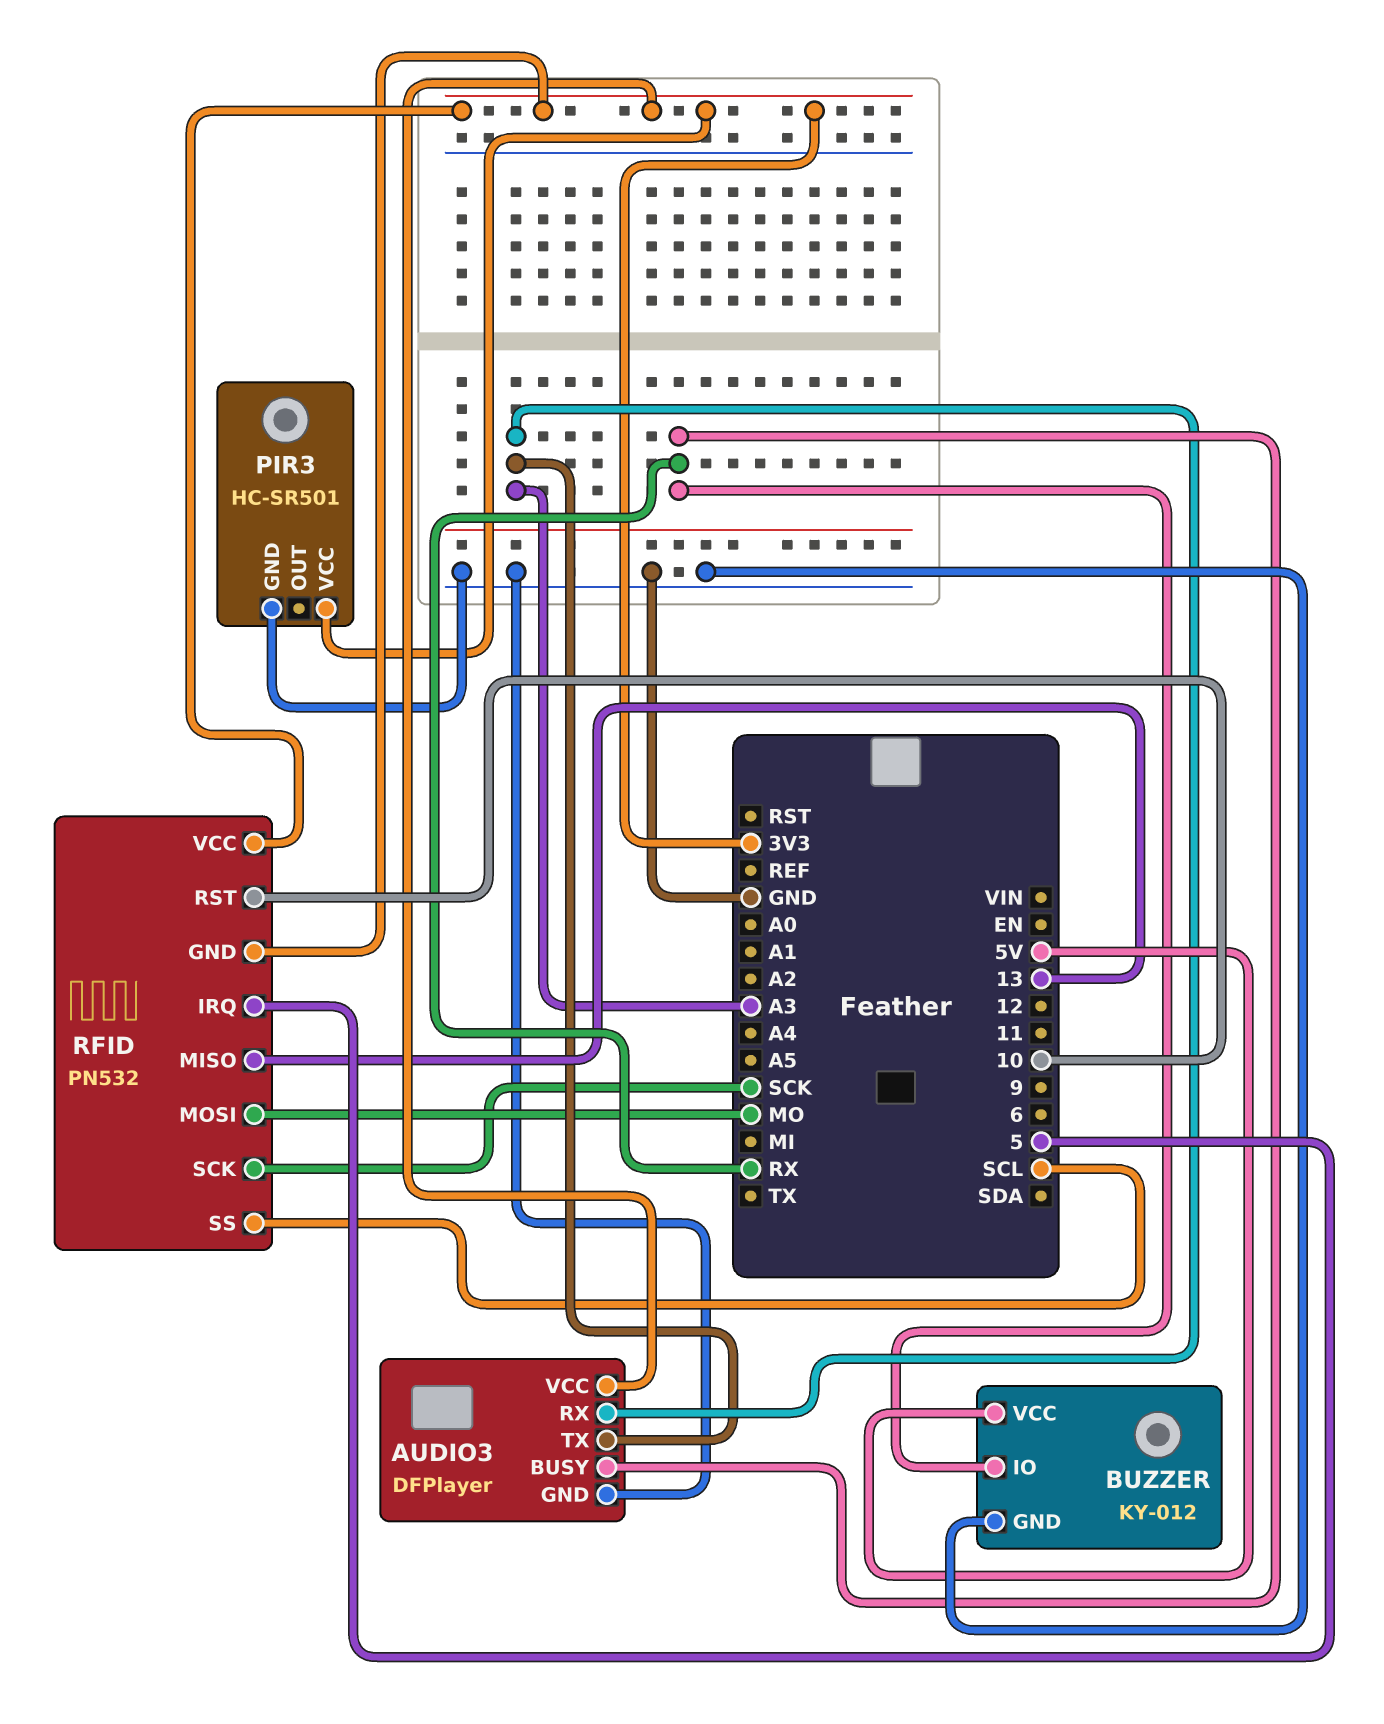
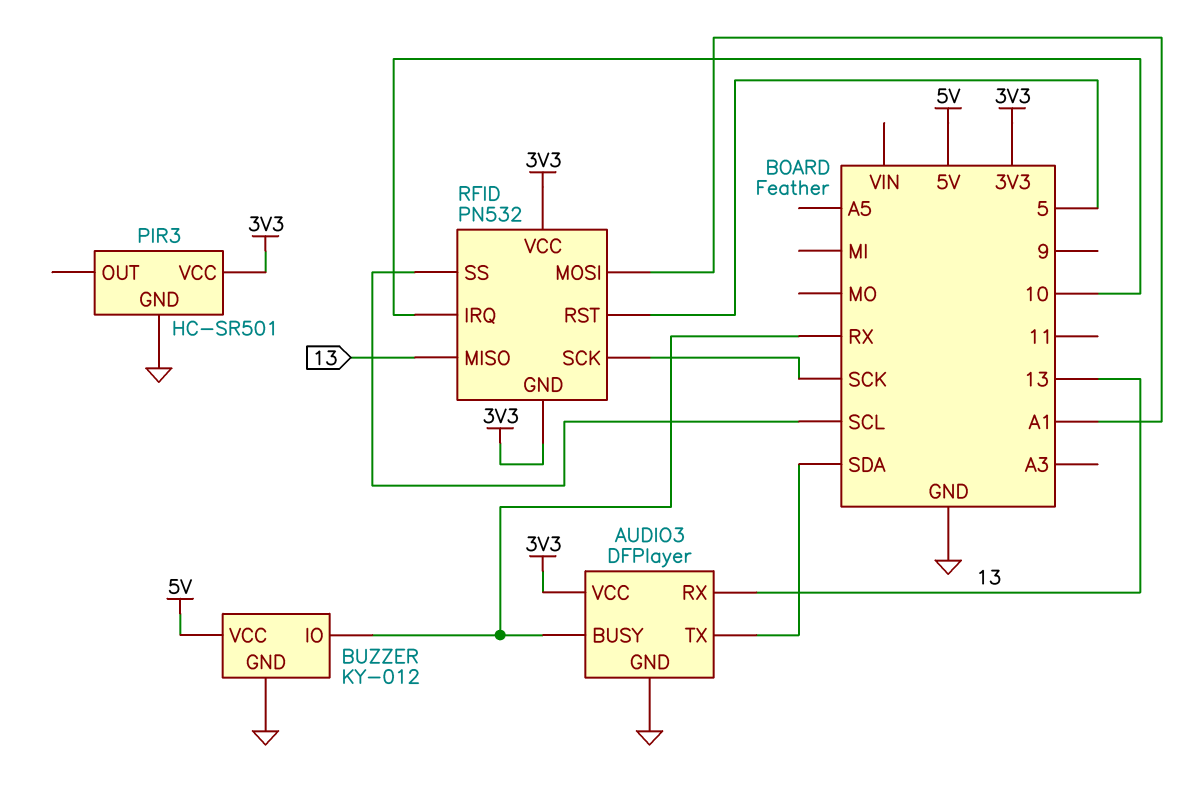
AUDIO3 pin RX: A3 -> 13
AUDIO3 pin TX: A3 -> SDA
RFID pin IRQ: 5 -> 10
RFID pin MOSI: MO -> A1
RFID pin RST: 10 -> 5

